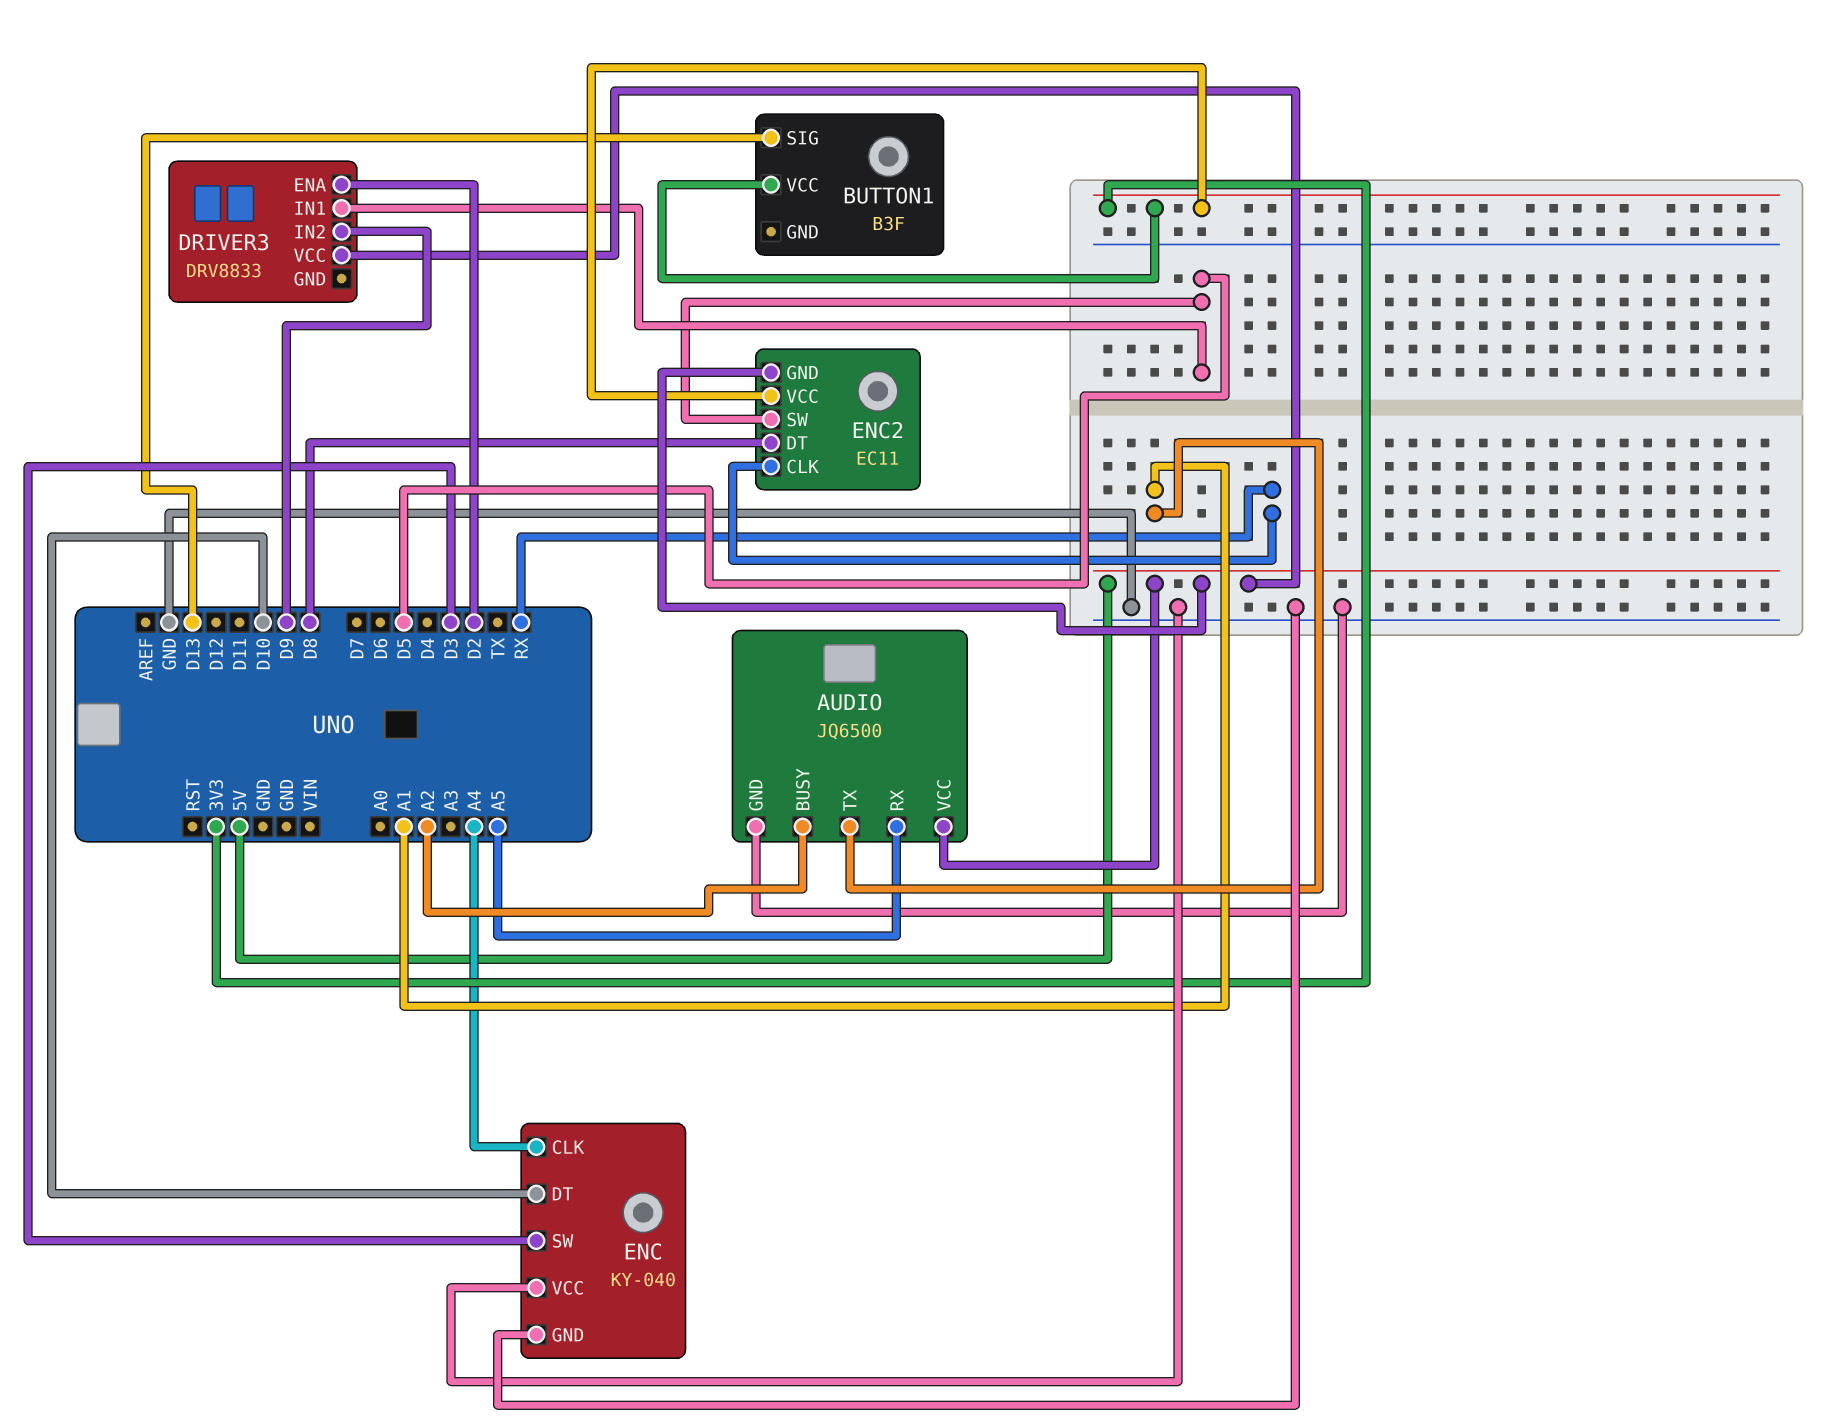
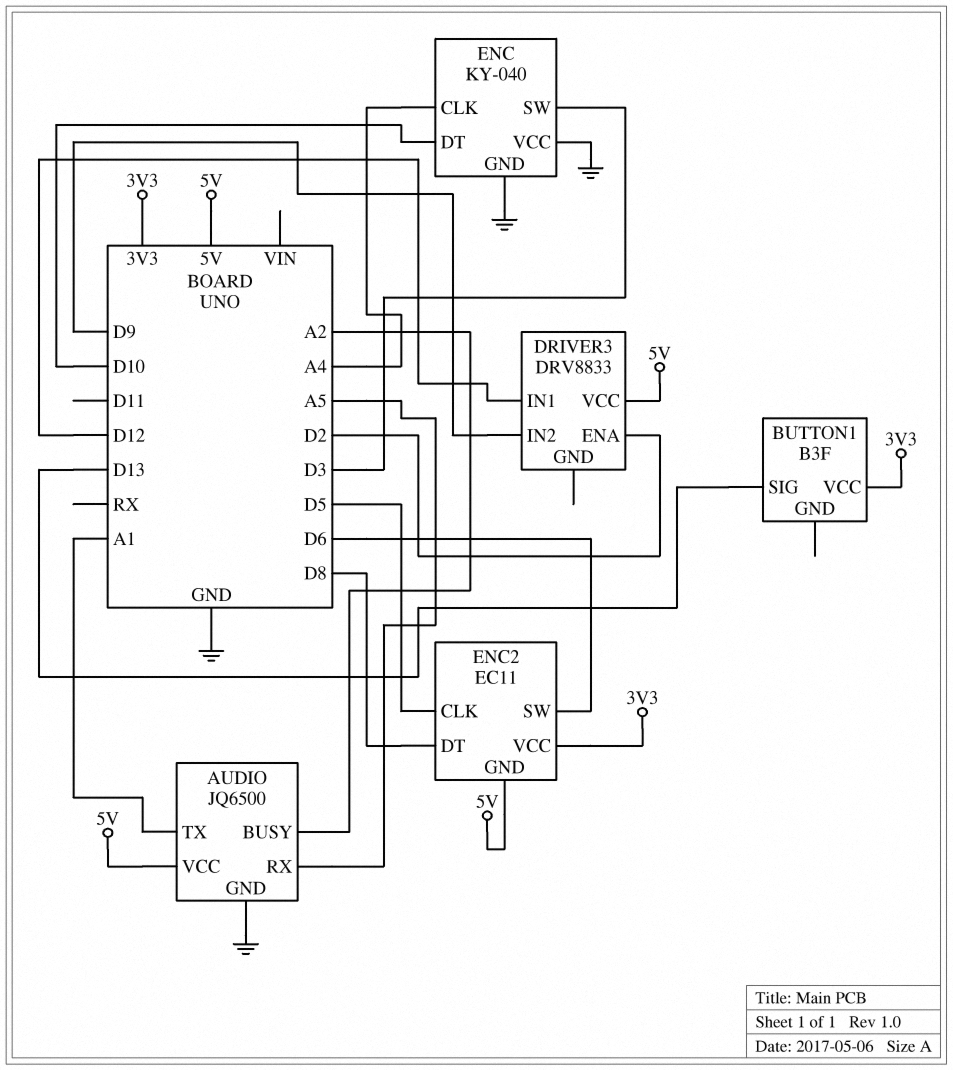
DRIVER3 pin IN1: D5 -> D12
ENC2 pin CLK: RX -> D5
ENC2 pin SW: D5 -> D6

